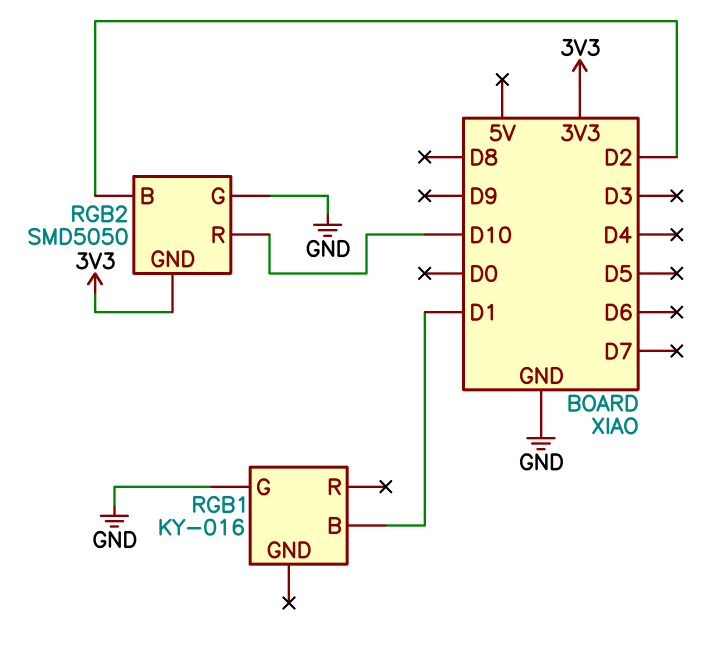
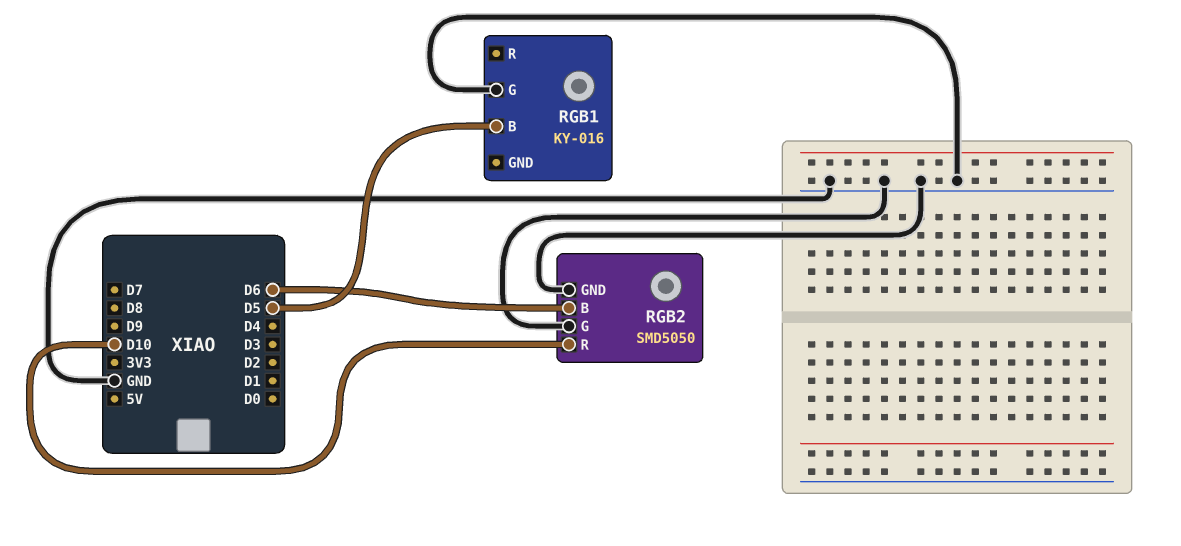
RGB1 pin B: D1 -> D5
RGB2 pin B: D2 -> D6
RGB2 pin GND: 3V3 -> GND

